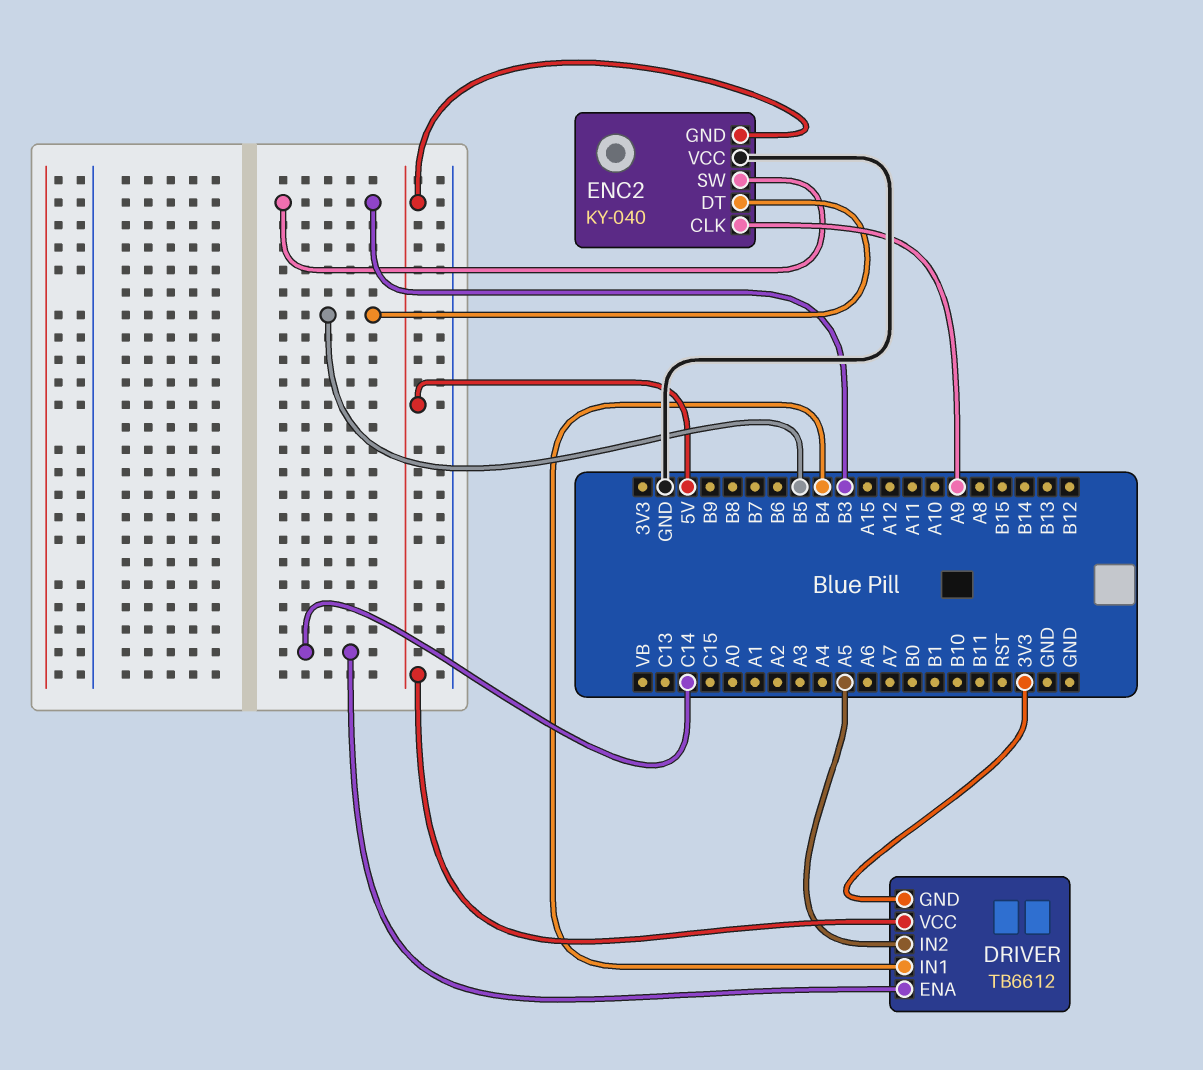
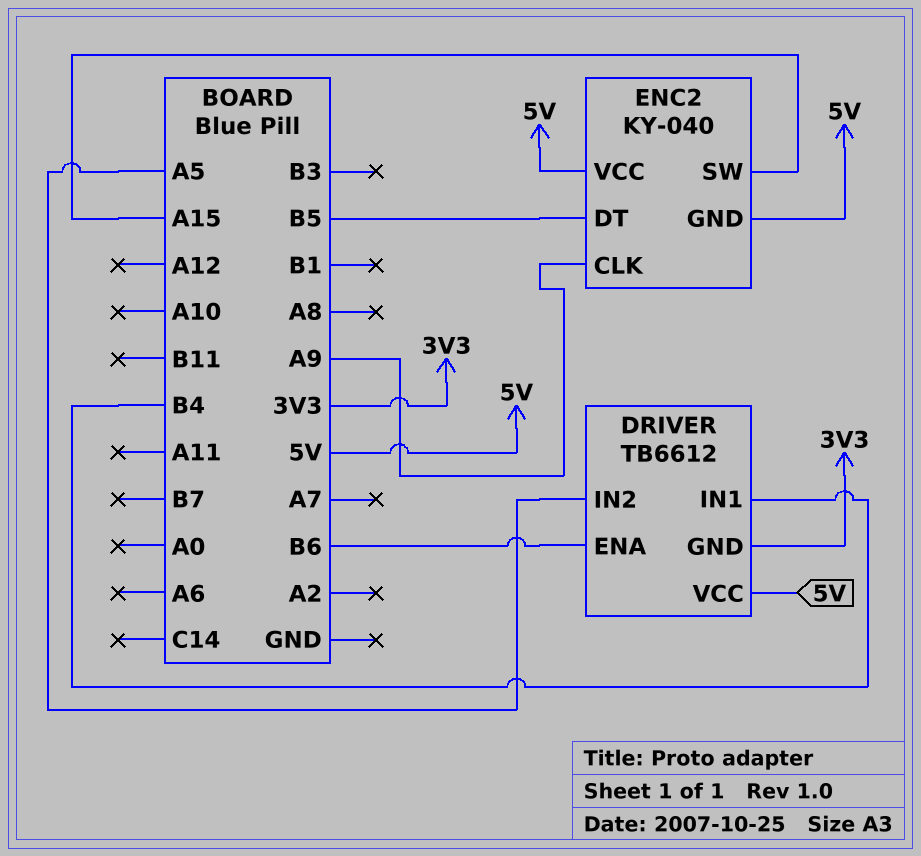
DRIVER pin ENA: C14 -> B6
ENC2 pin SW: B3 -> A15
ENC2 pin VCC: GND -> 5V

